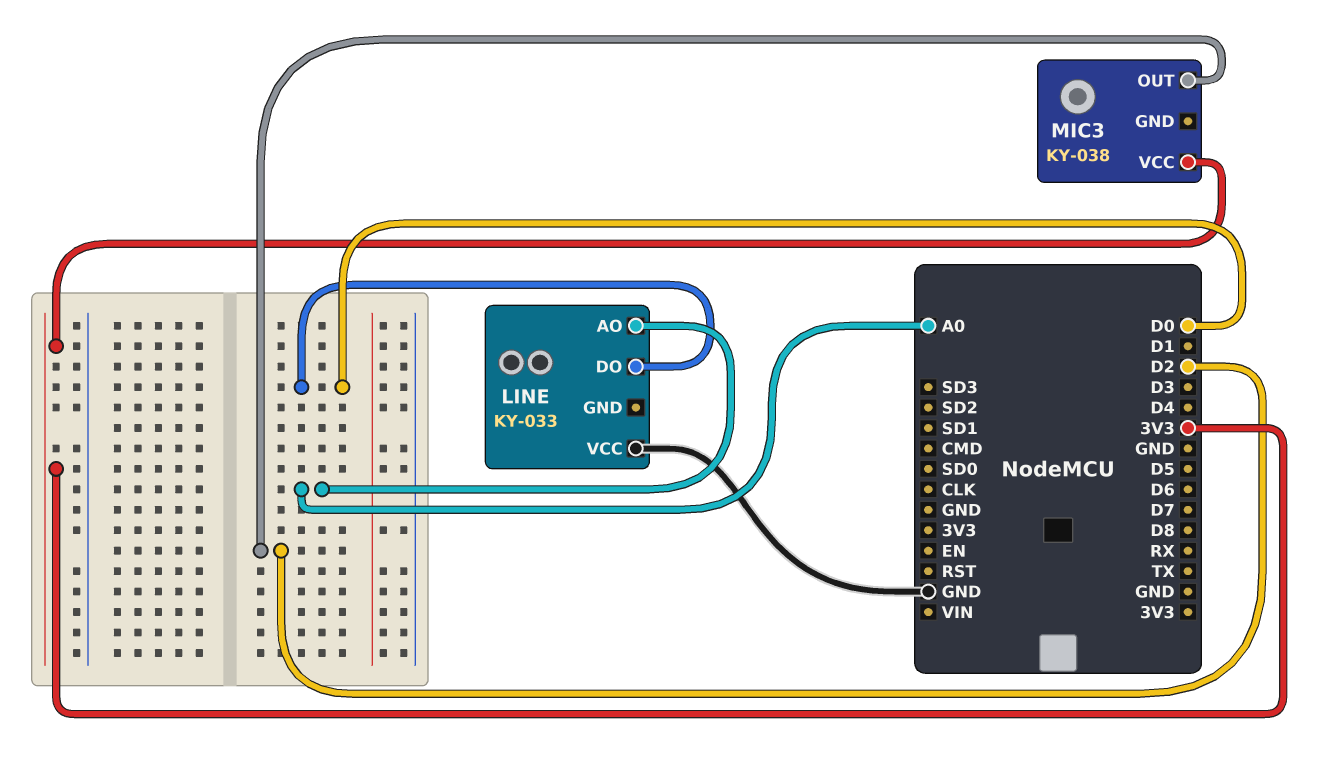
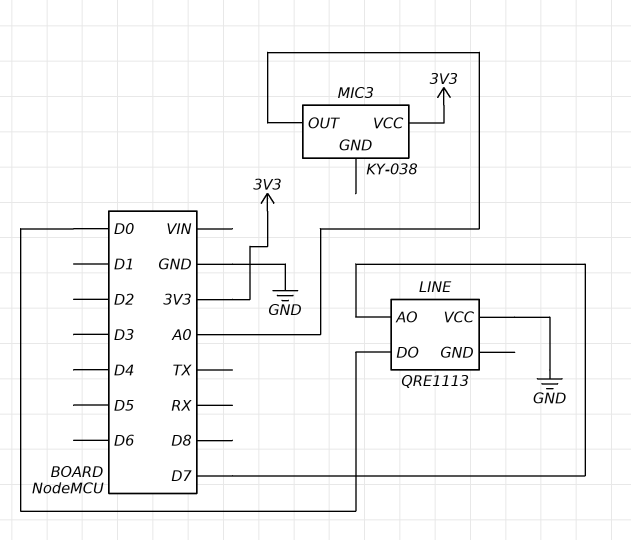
LINE: KY-033 -> QRE1113
LINE pin AO: A0 -> D7
MIC3 pin OUT: D2 -> A0

